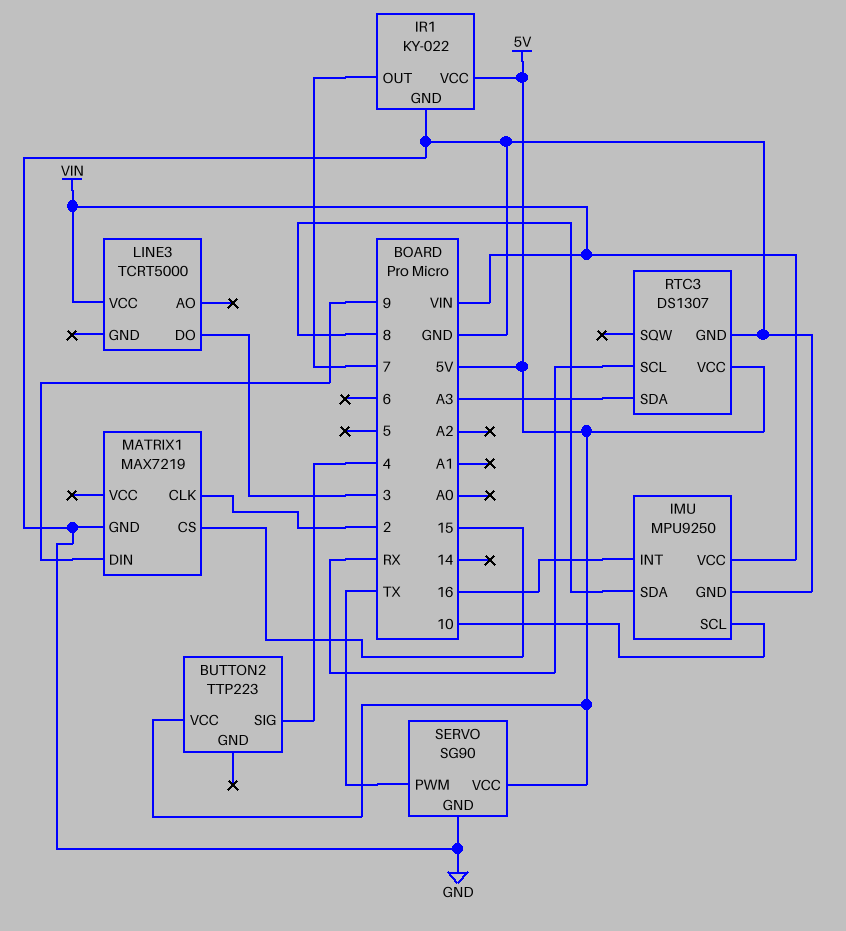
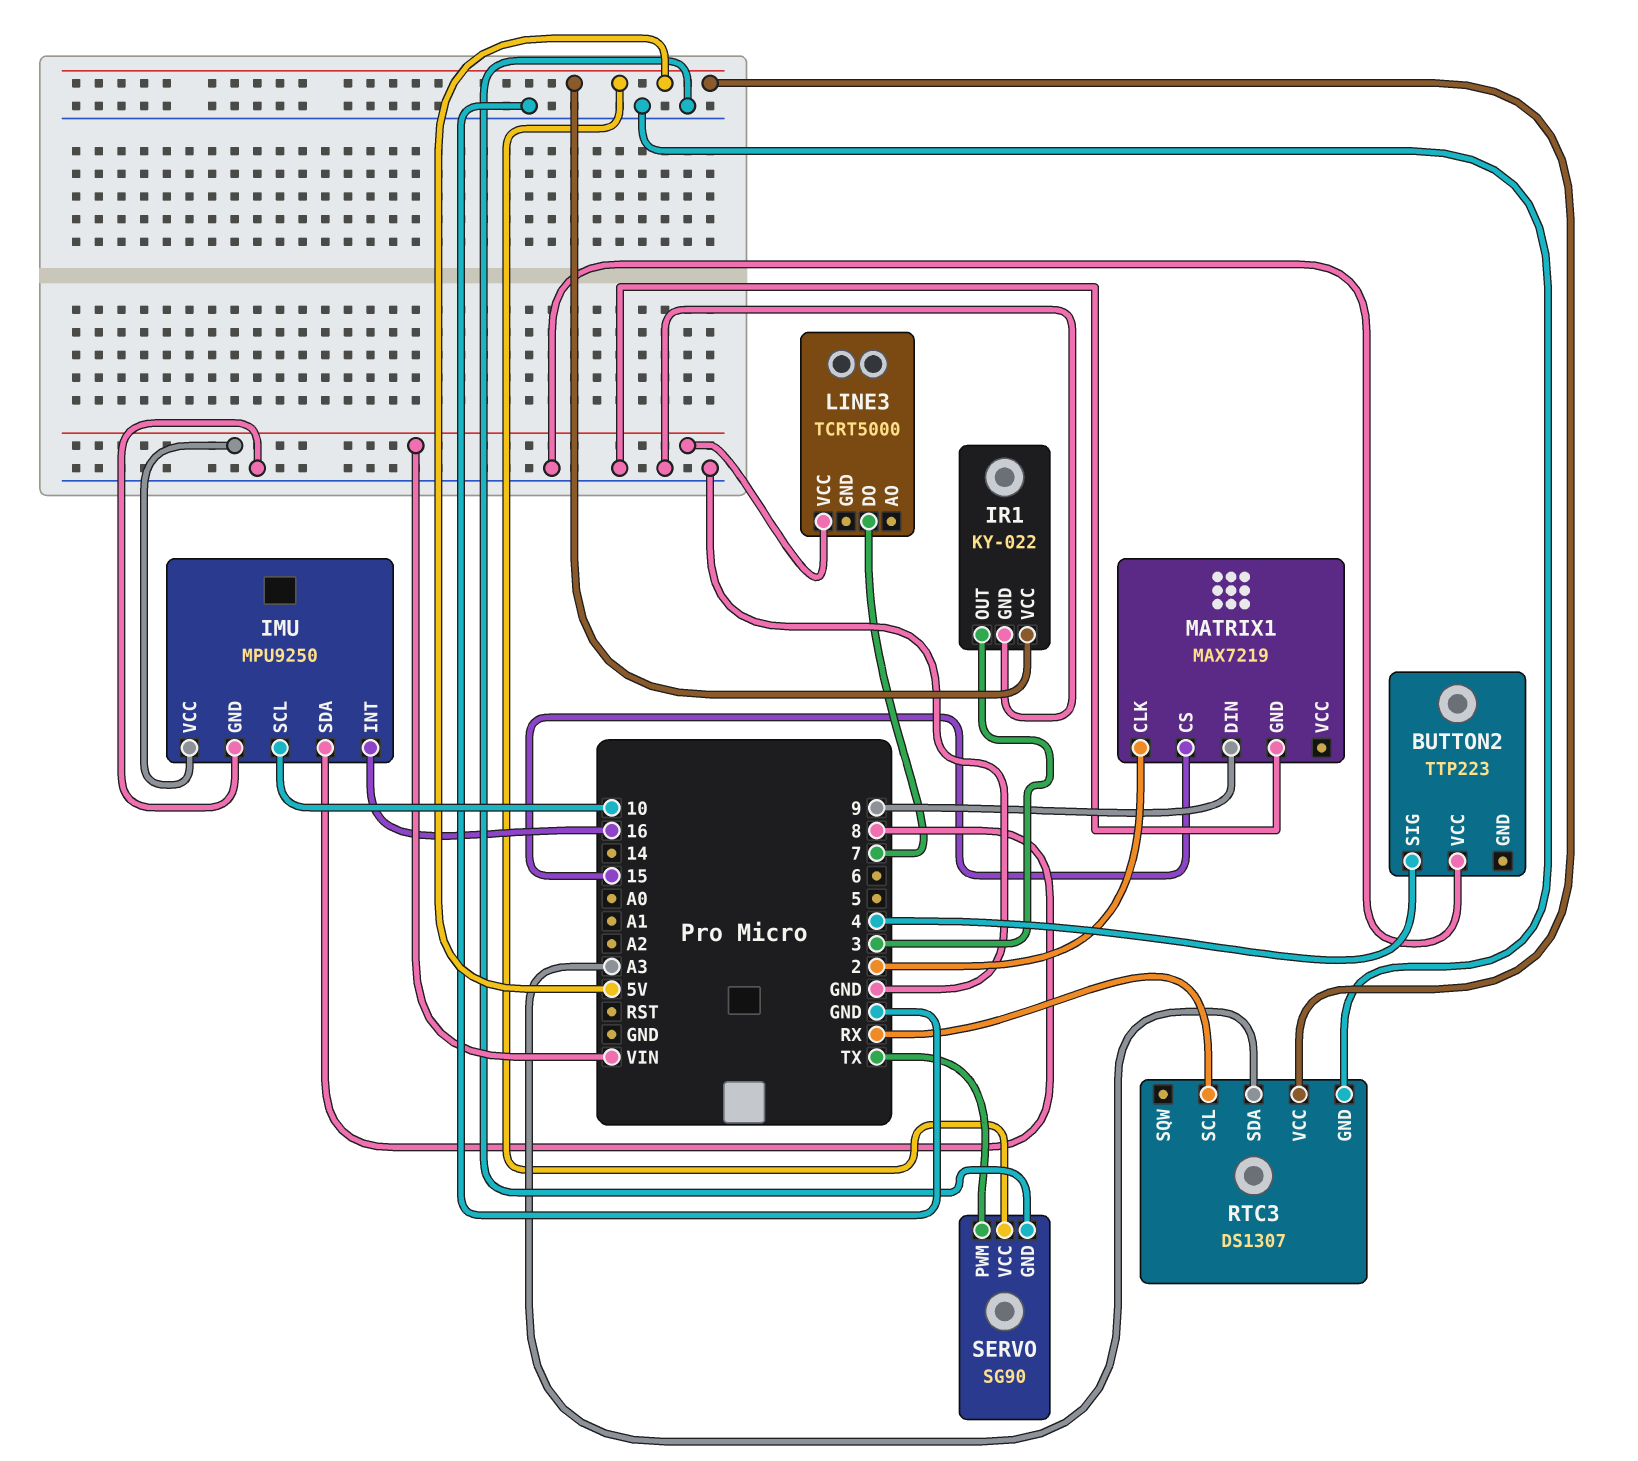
BUTTON2 pin VCC: 5V -> GND
IR1 pin OUT: 7 -> 3
LINE3 pin DO: 3 -> 7

